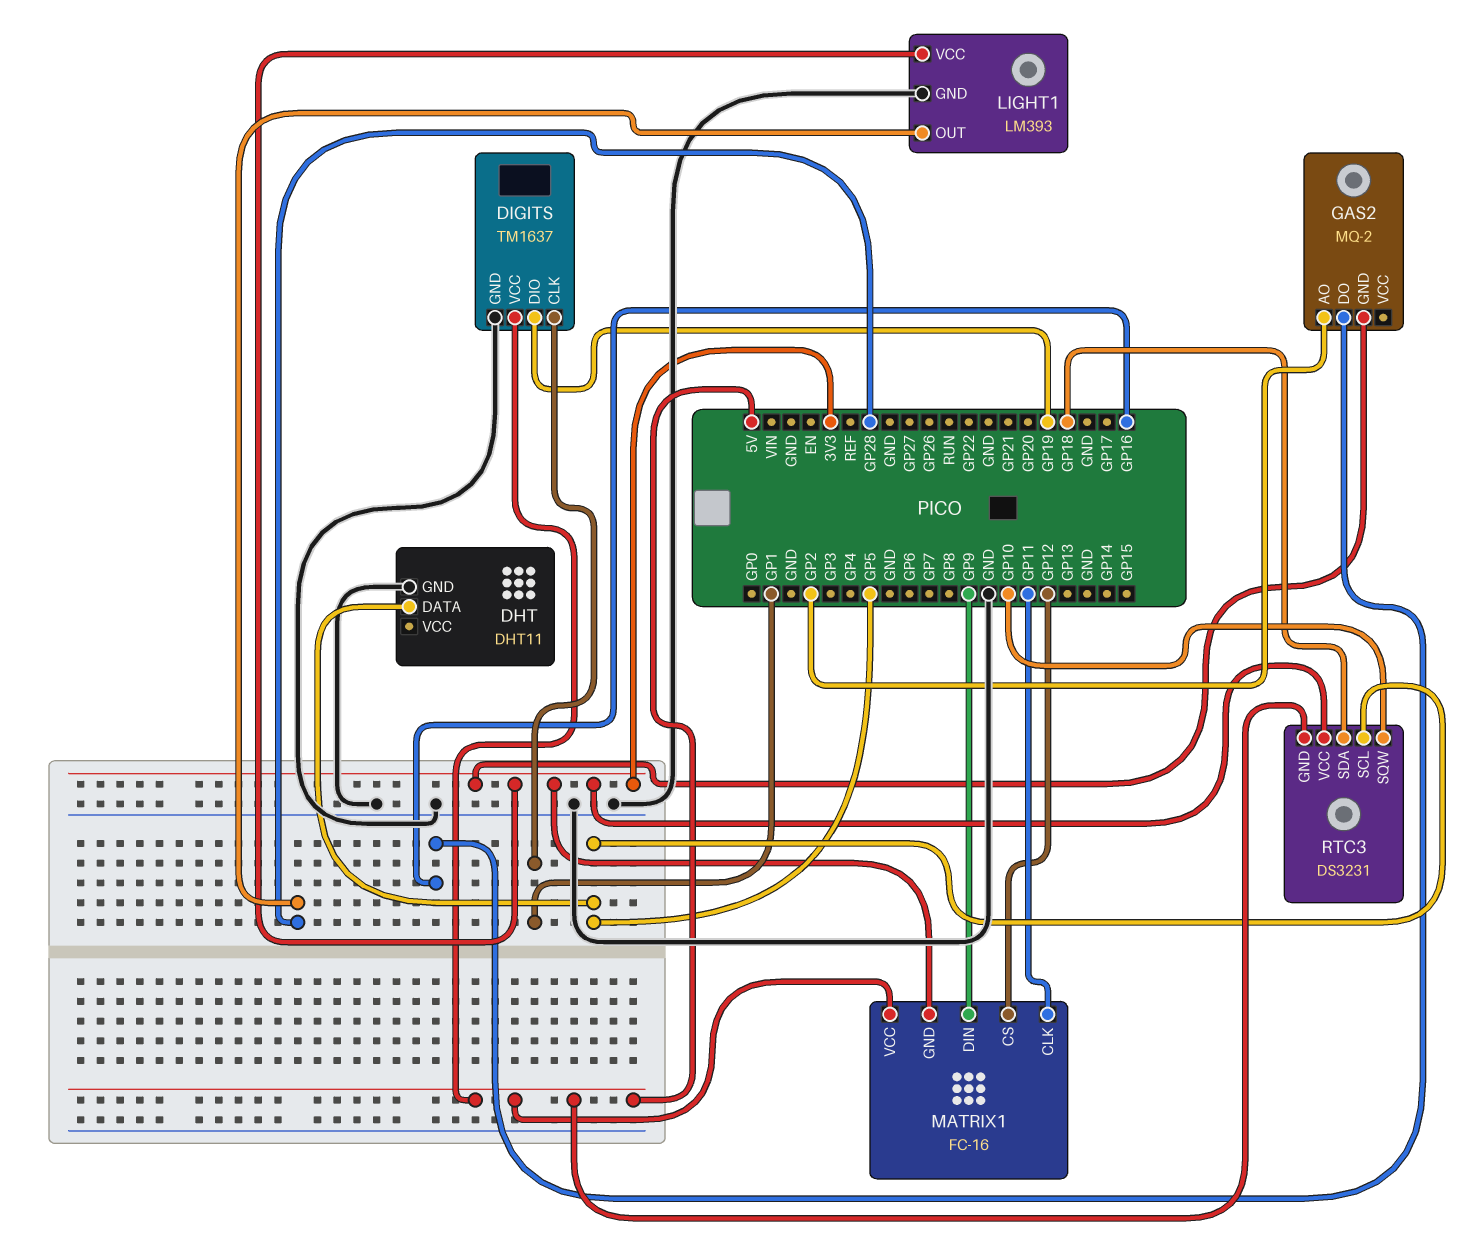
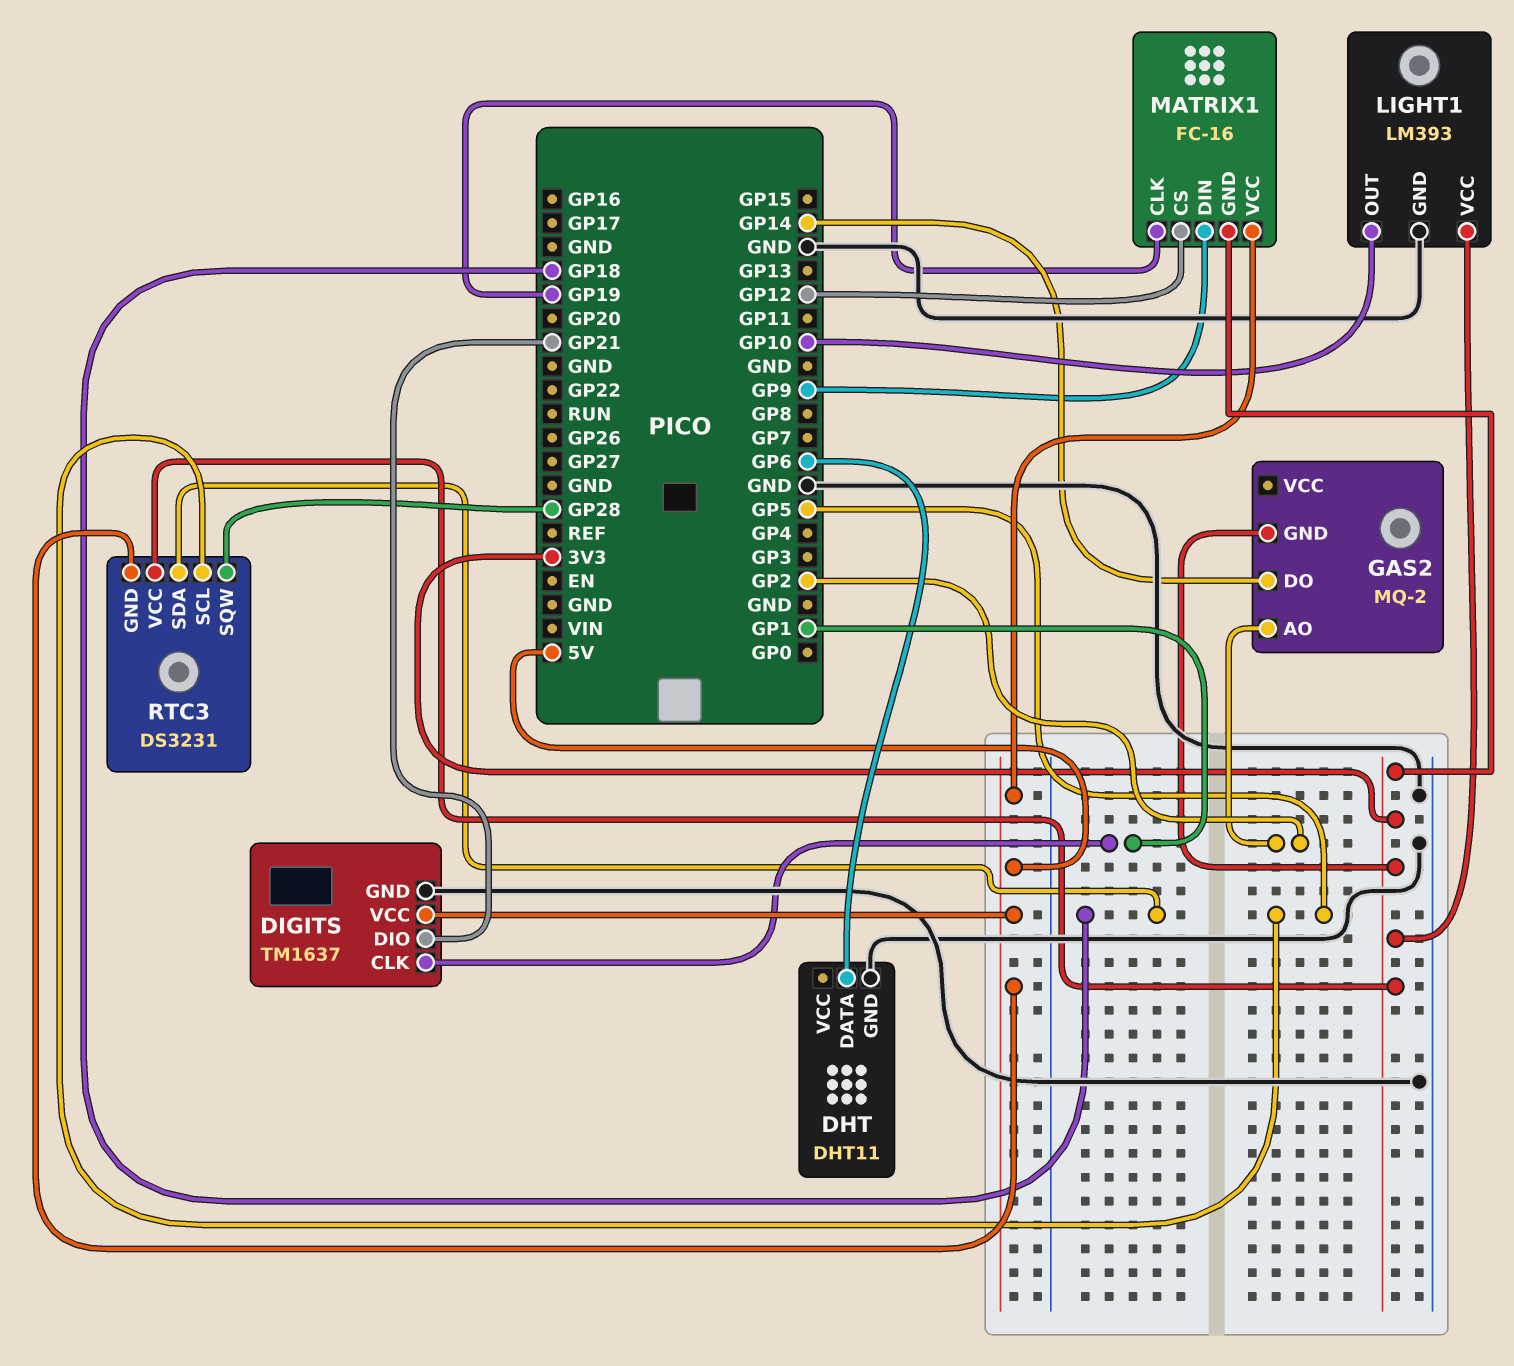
DHT pin DATA: GP5 -> GP6
DIGITS pin DIO: GP19 -> GP21
GAS2 pin DO: GP16 -> GP14
LIGHT1 pin OUT: GP28 -> GP10
MATRIX1 pin CLK: GP11 -> GP19
RTC3 pin SQW: GP10 -> GP28

